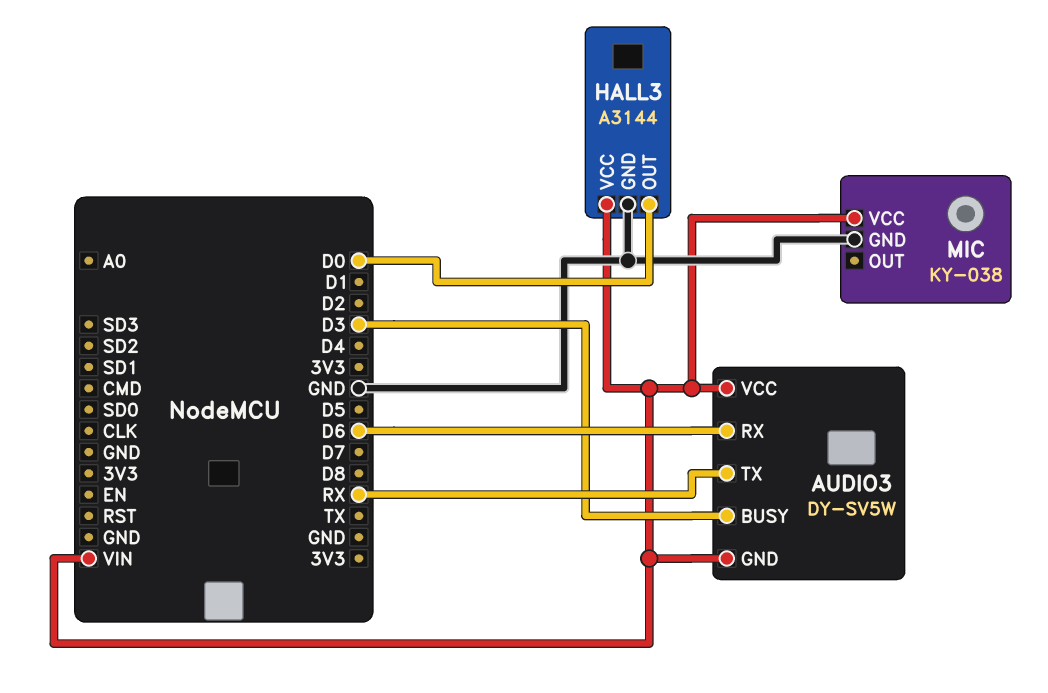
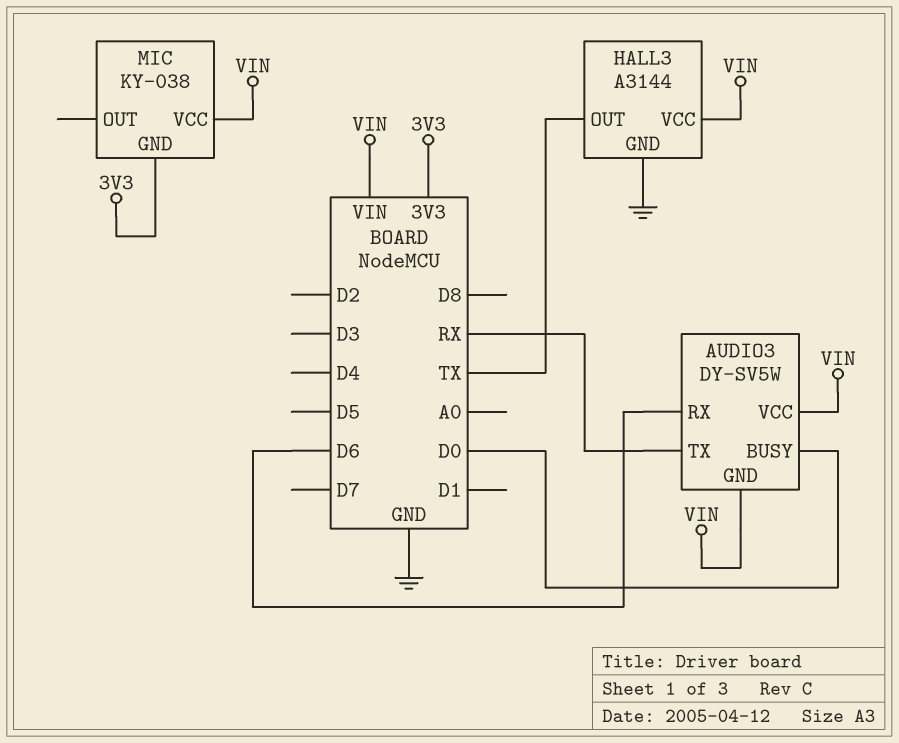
AUDIO3 pin BUSY: D3 -> D0
HALL3 pin OUT: D0 -> TX
MIC pin GND: GND -> 3V3

